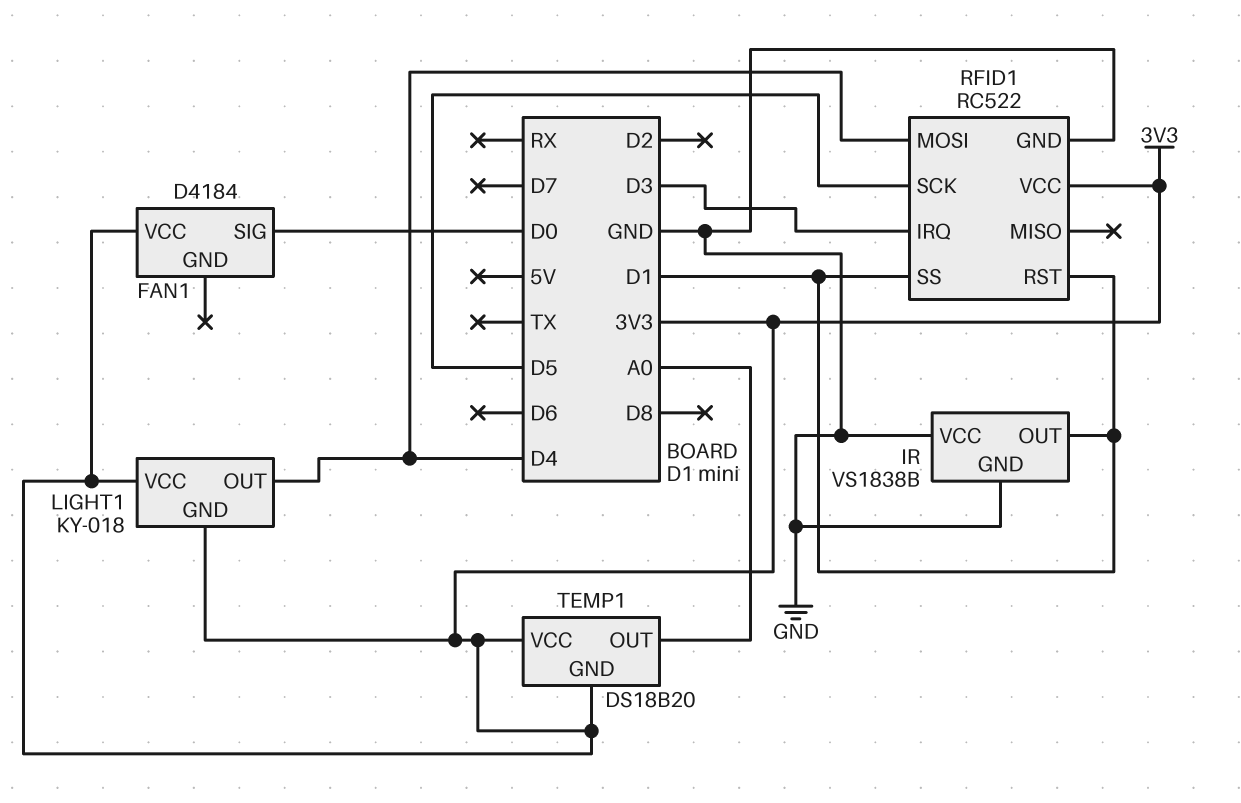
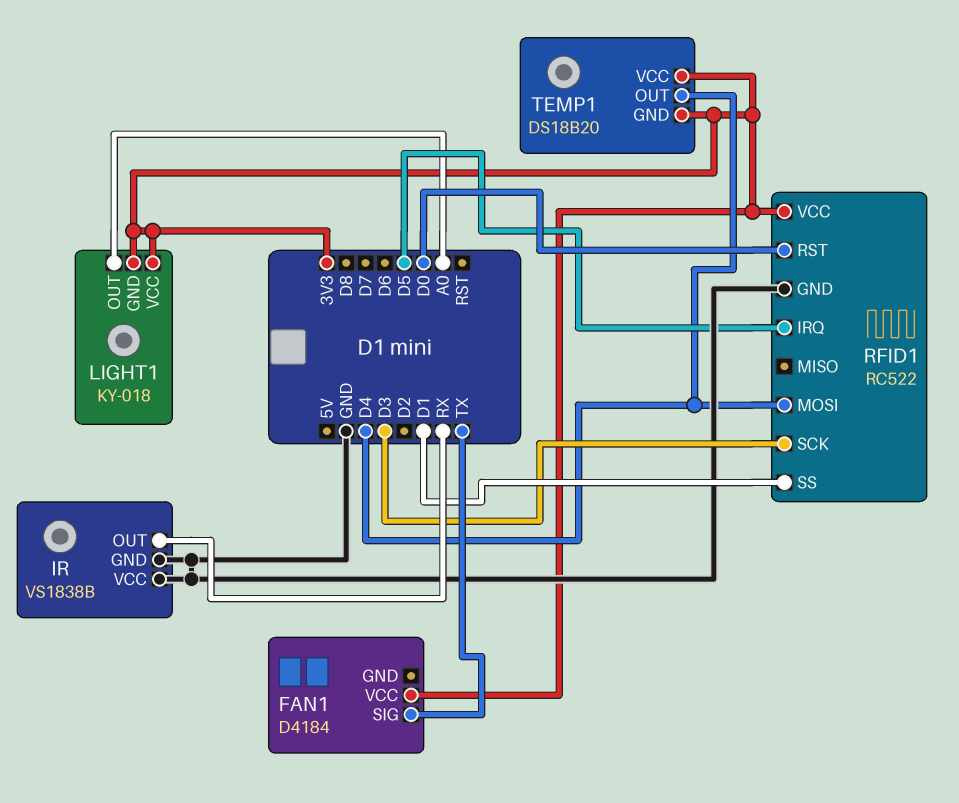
FAN1 pin SIG: D0 -> TX
IR pin OUT: D1 -> RX
LIGHT1 pin OUT: D4 -> A0
RFID1 pin IRQ: D3 -> D5
RFID1 pin RST: D1 -> D0
RFID1 pin SCK: D5 -> D3
TEMP1 pin OUT: A0 -> D4

